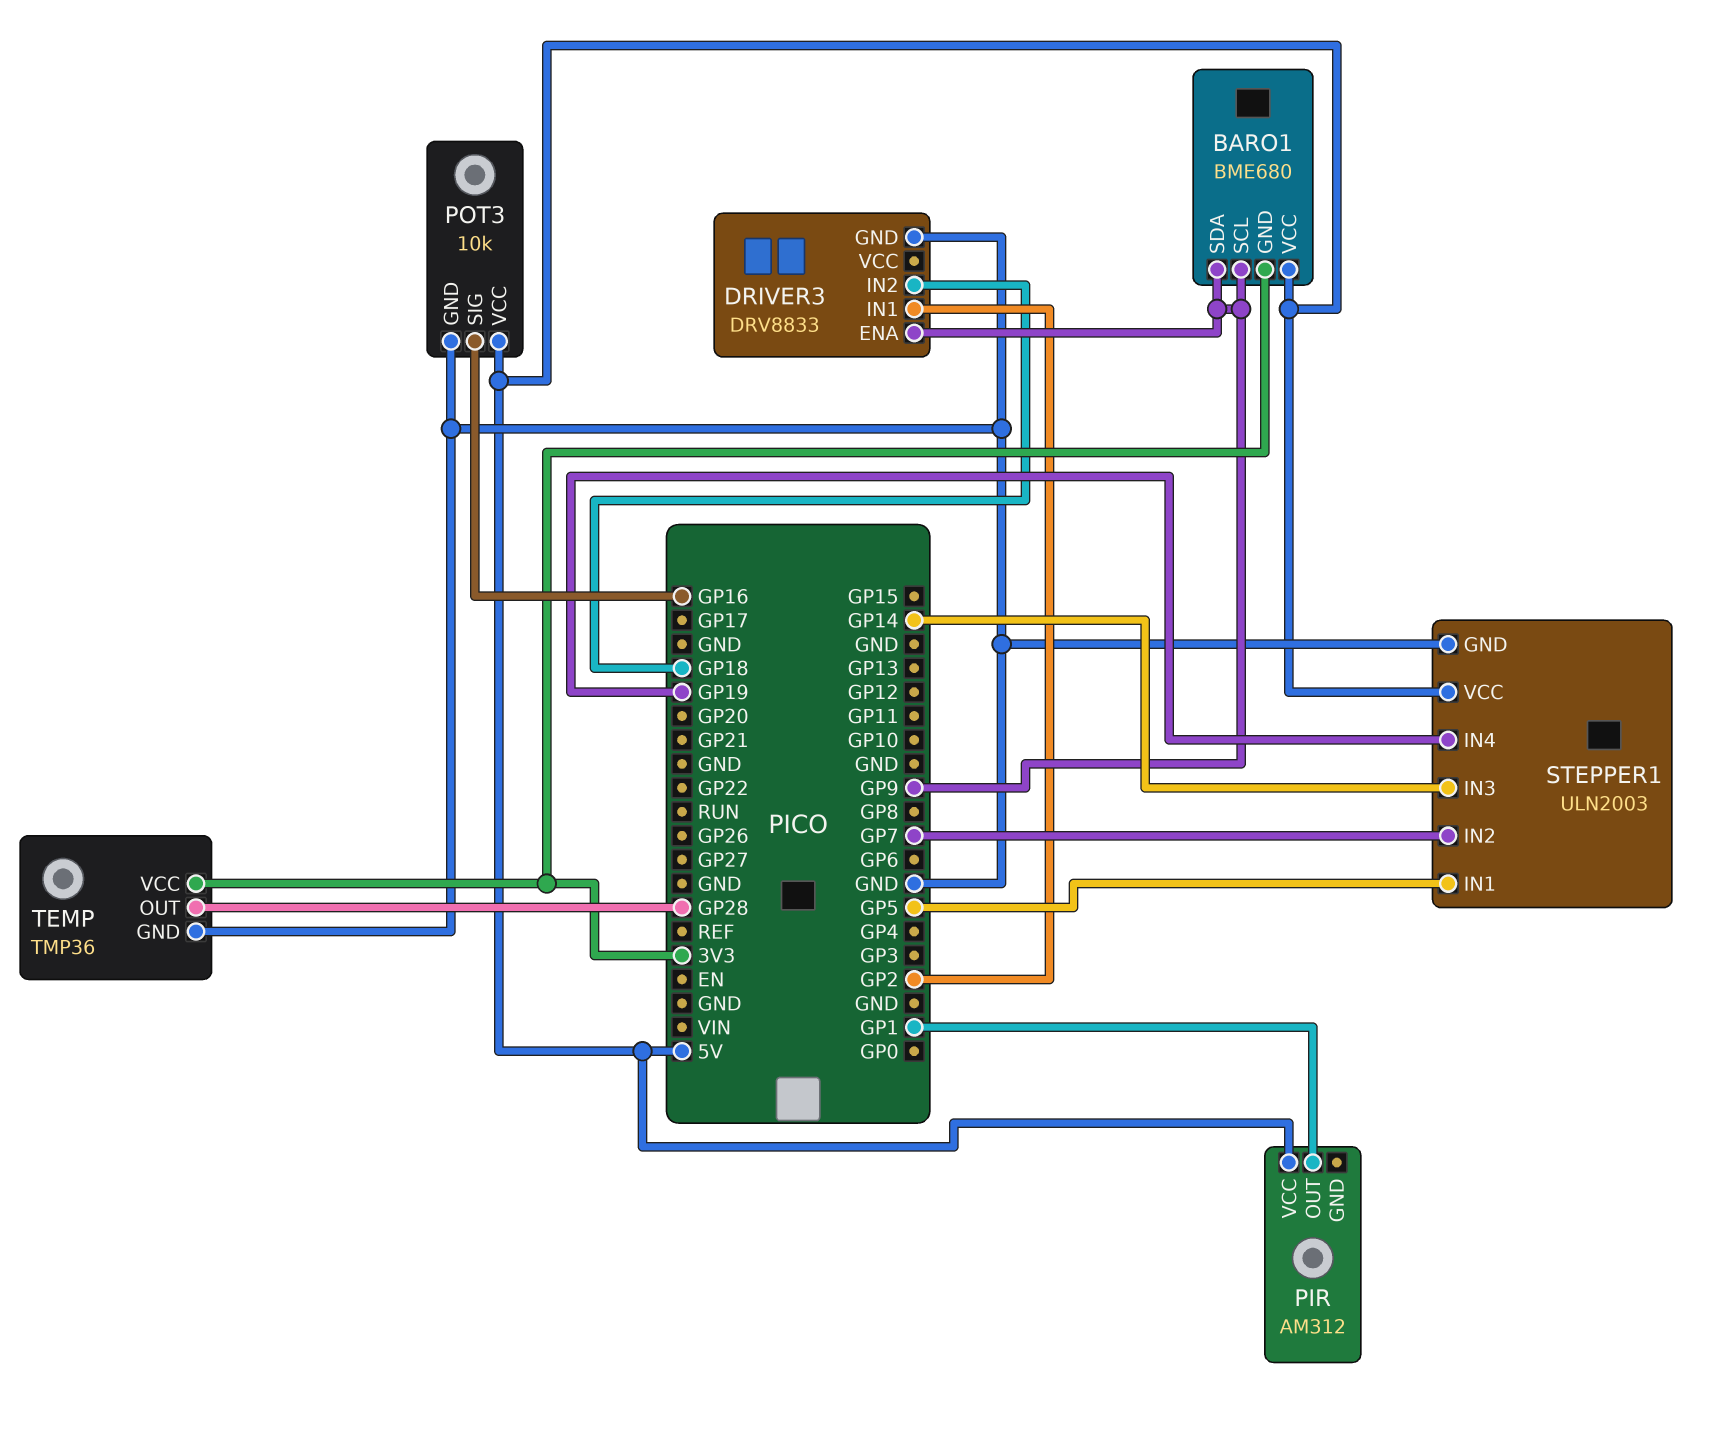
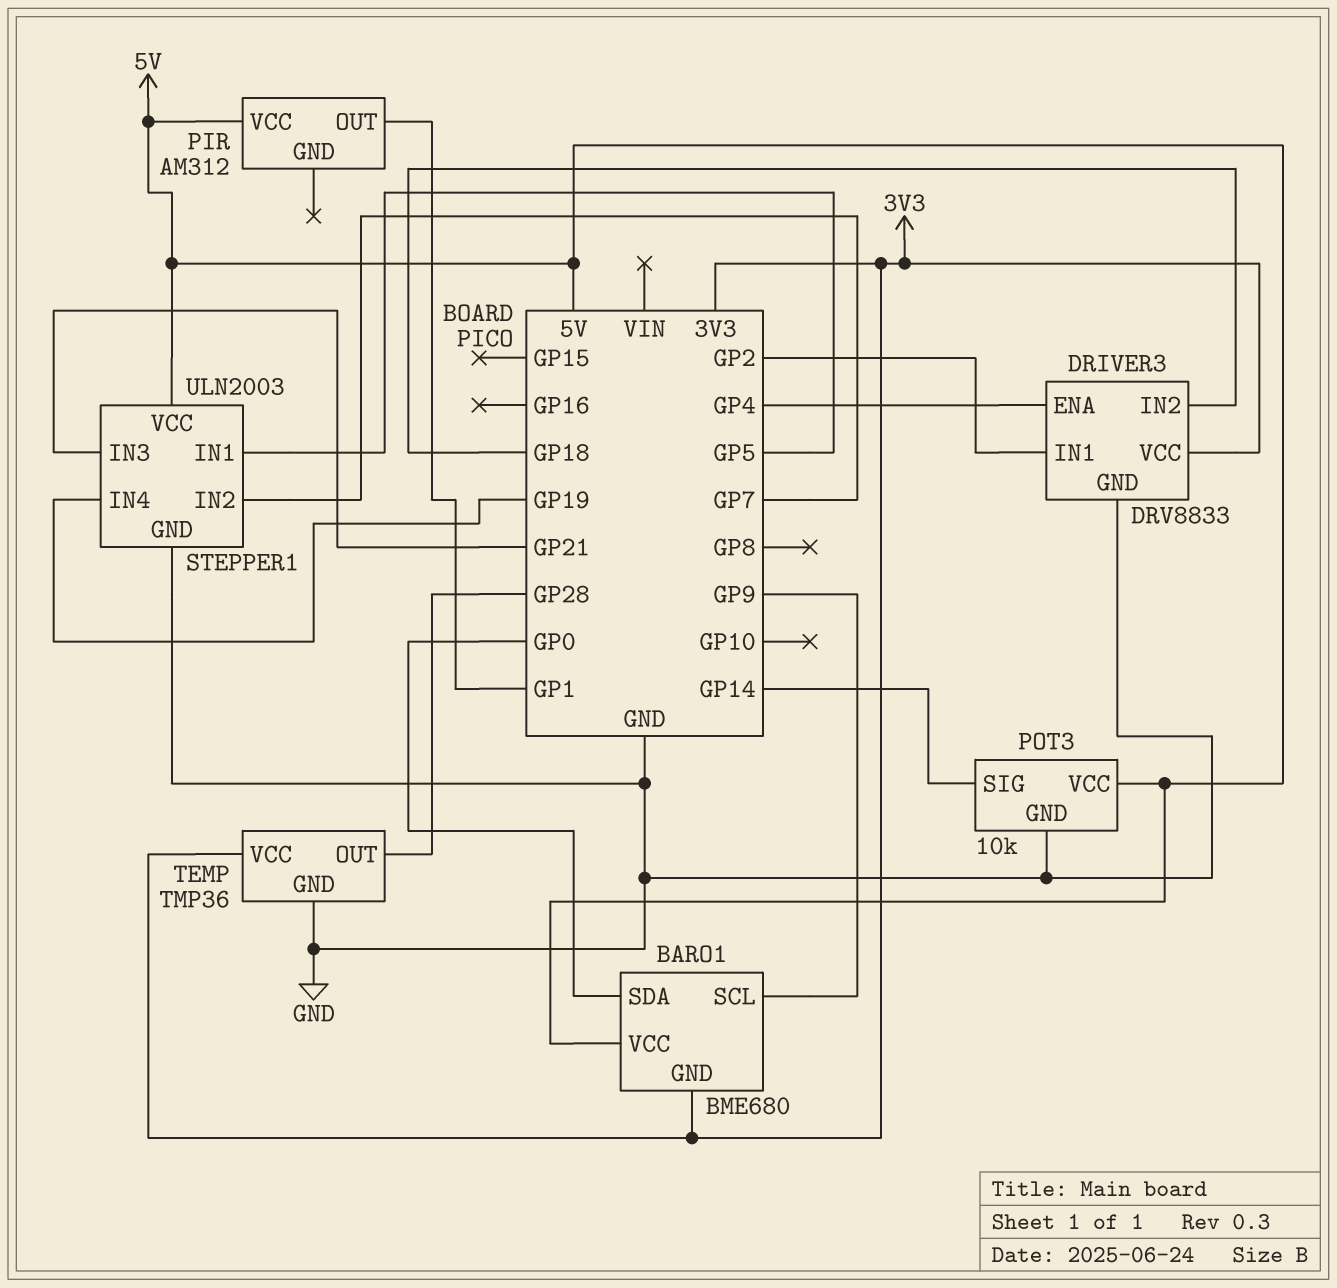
BARO1 pin SDA: GP9 -> GP0
DRIVER3 pin ENA: GP9 -> GP4
DRIVER3 pin VCC: none -> 3V3
POT3 pin SIG: GP16 -> GP14
STEPPER1 pin IN3: GP14 -> GP21

